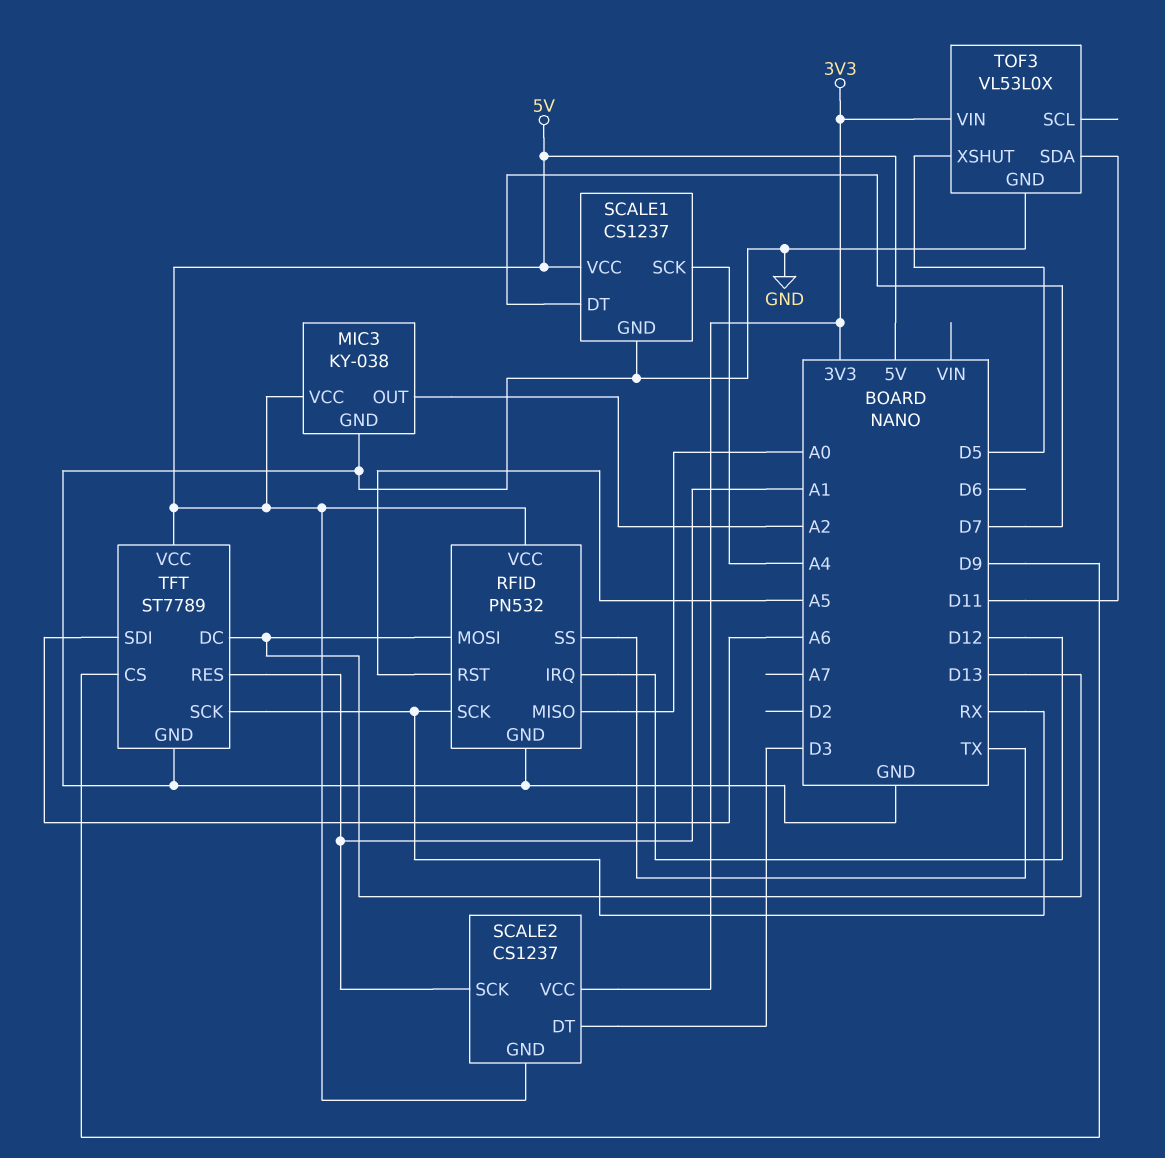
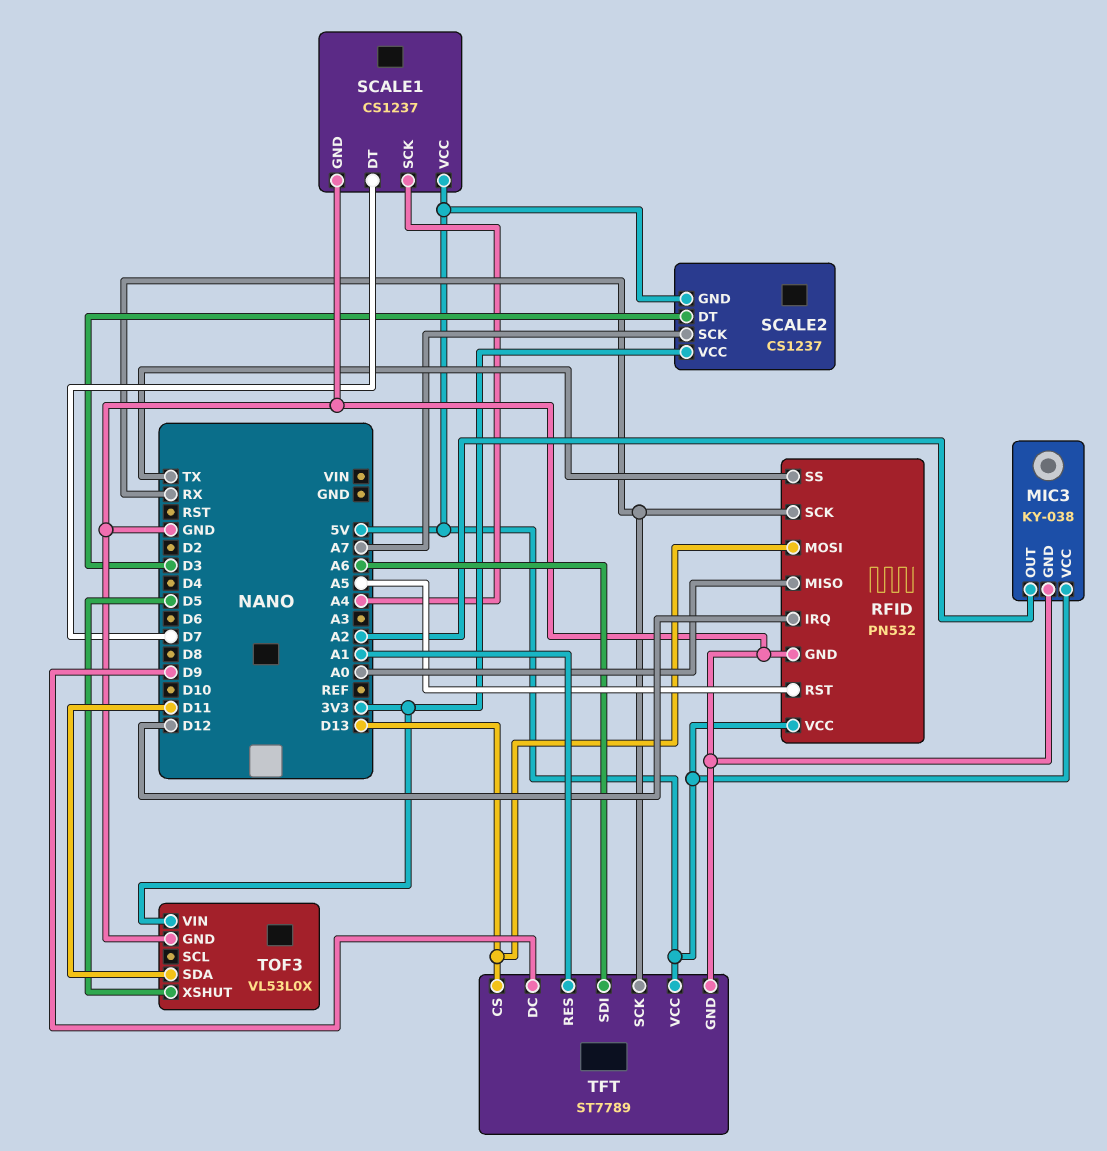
SCALE2 pin SCK: A1 -> A7
TFT pin CS: D9 -> D13
TFT pin DC: D13 -> D9

